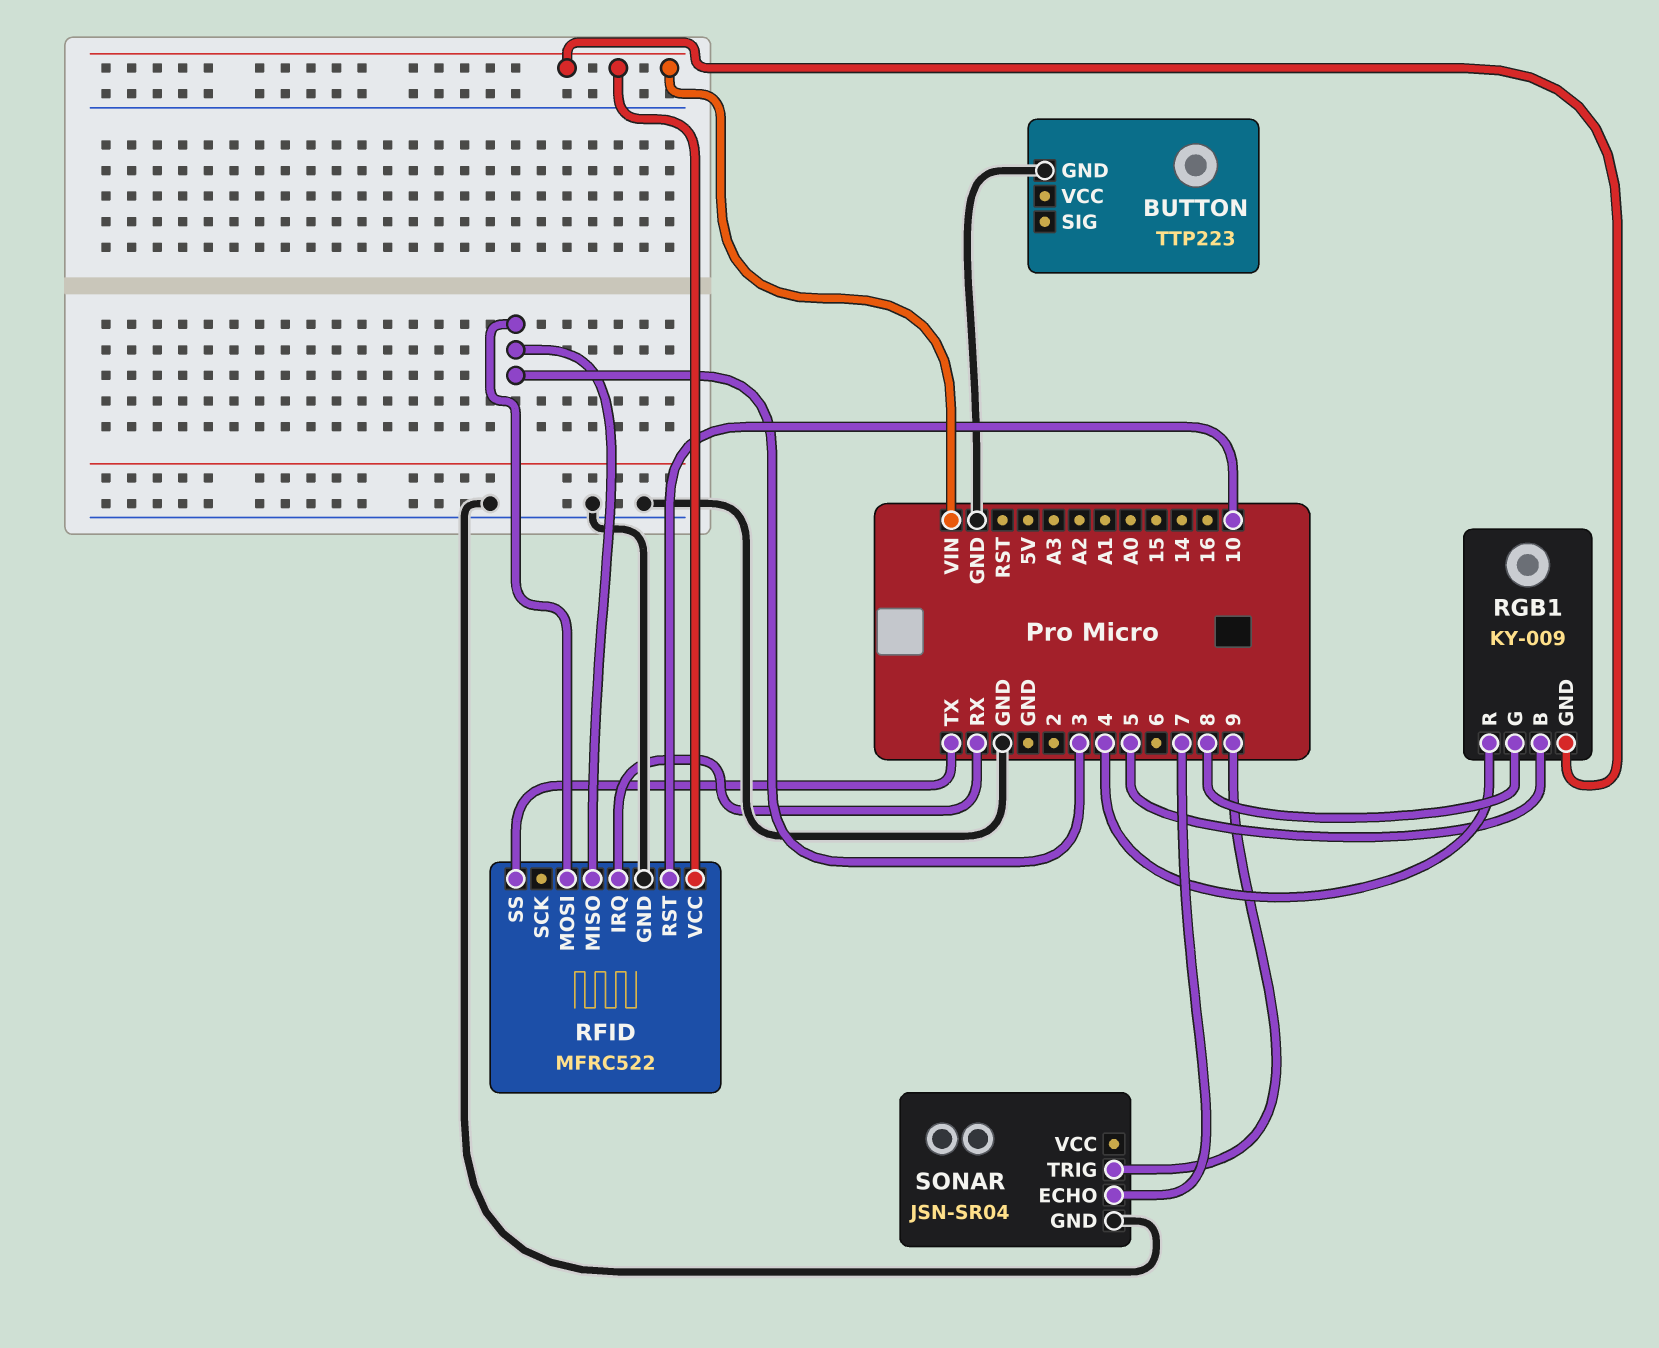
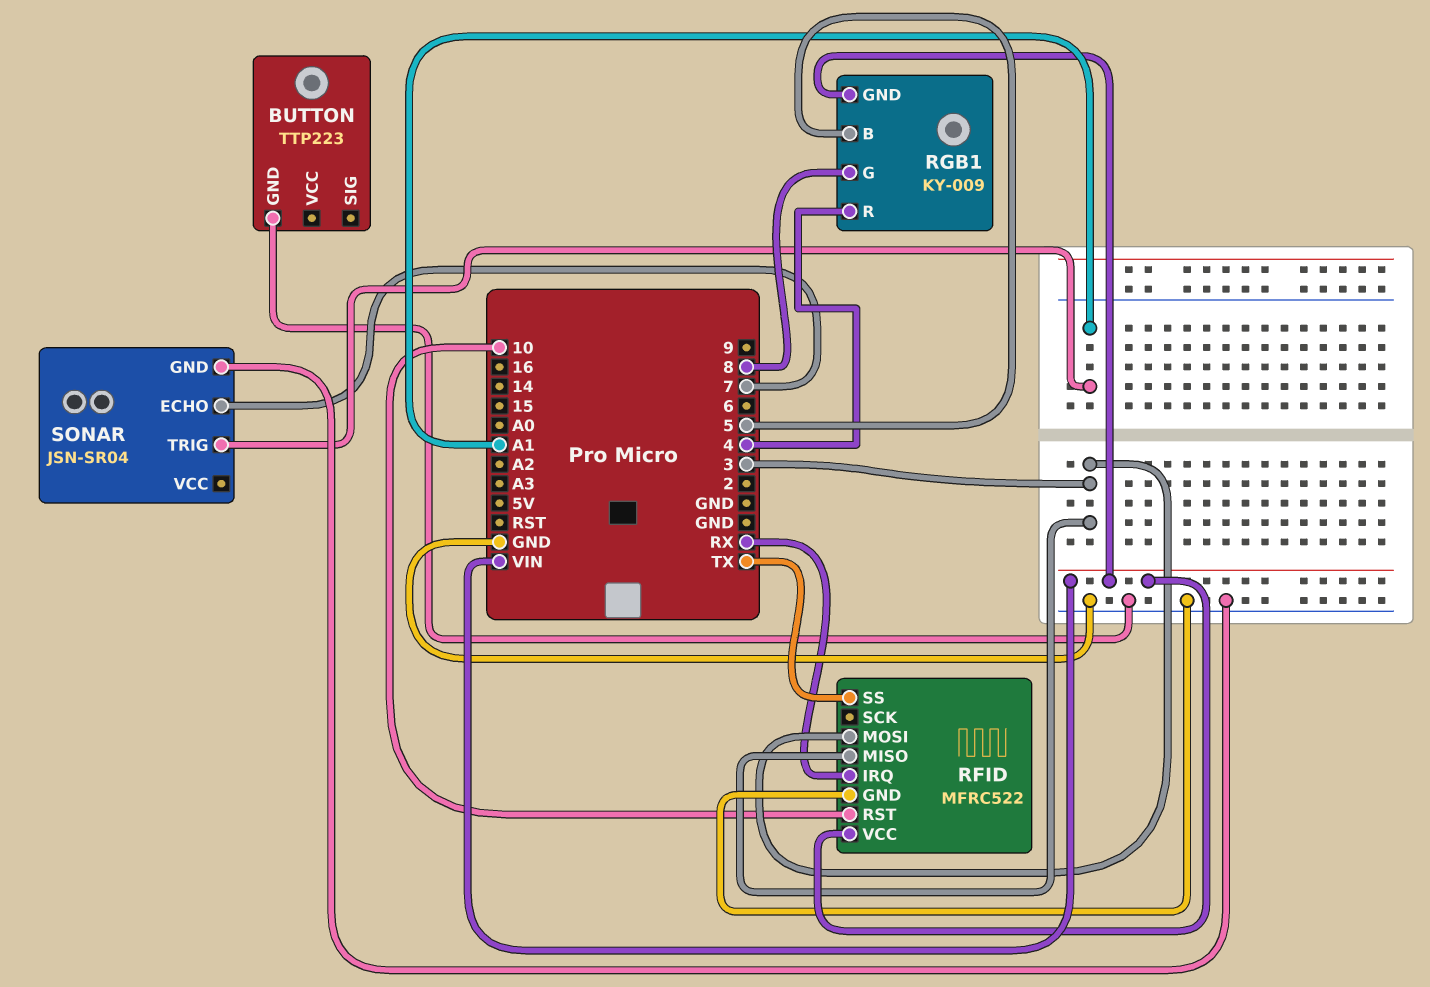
SONAR pin TRIG: 9 -> A1

